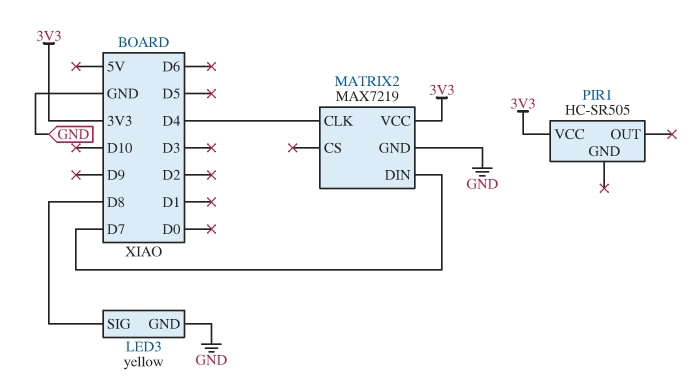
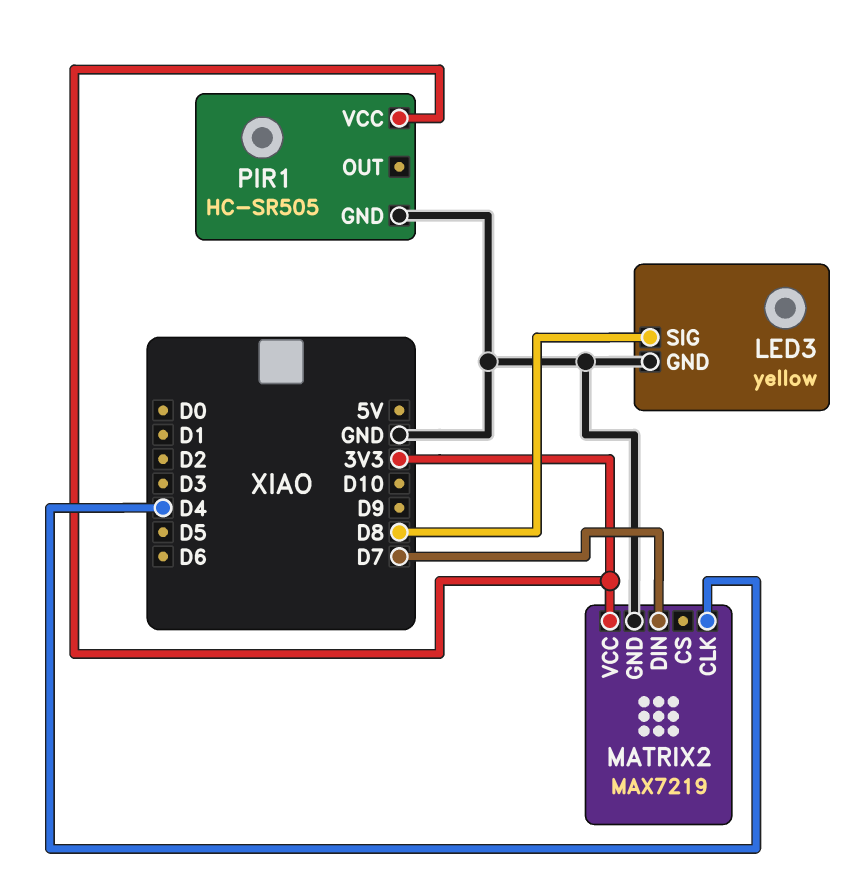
PIR1 pin GND: none -> GND

